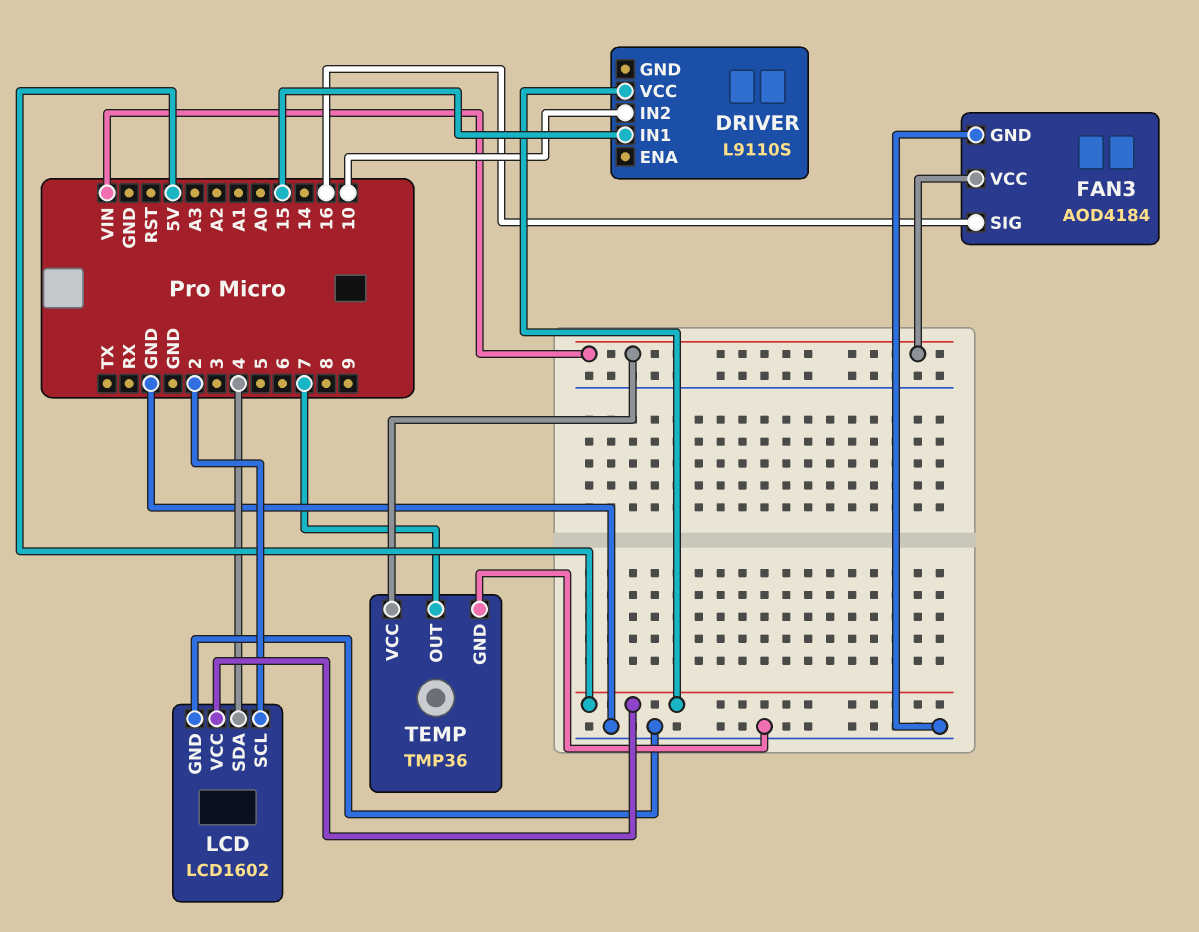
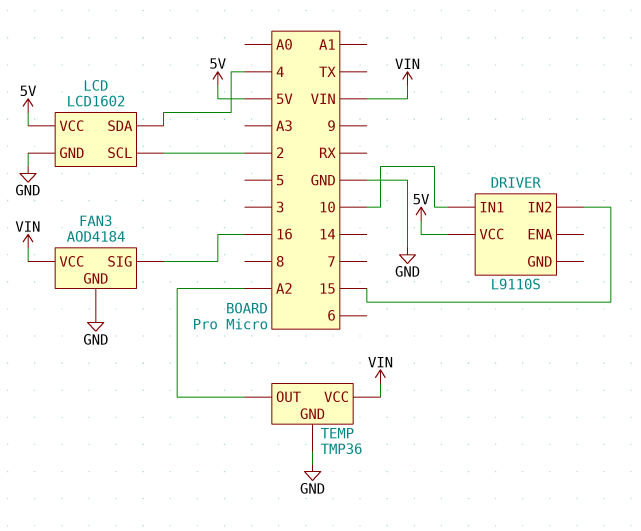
DRIVER pin IN1: 15 -> 10
DRIVER pin IN2: 10 -> 15
TEMP pin OUT: 7 -> A2

